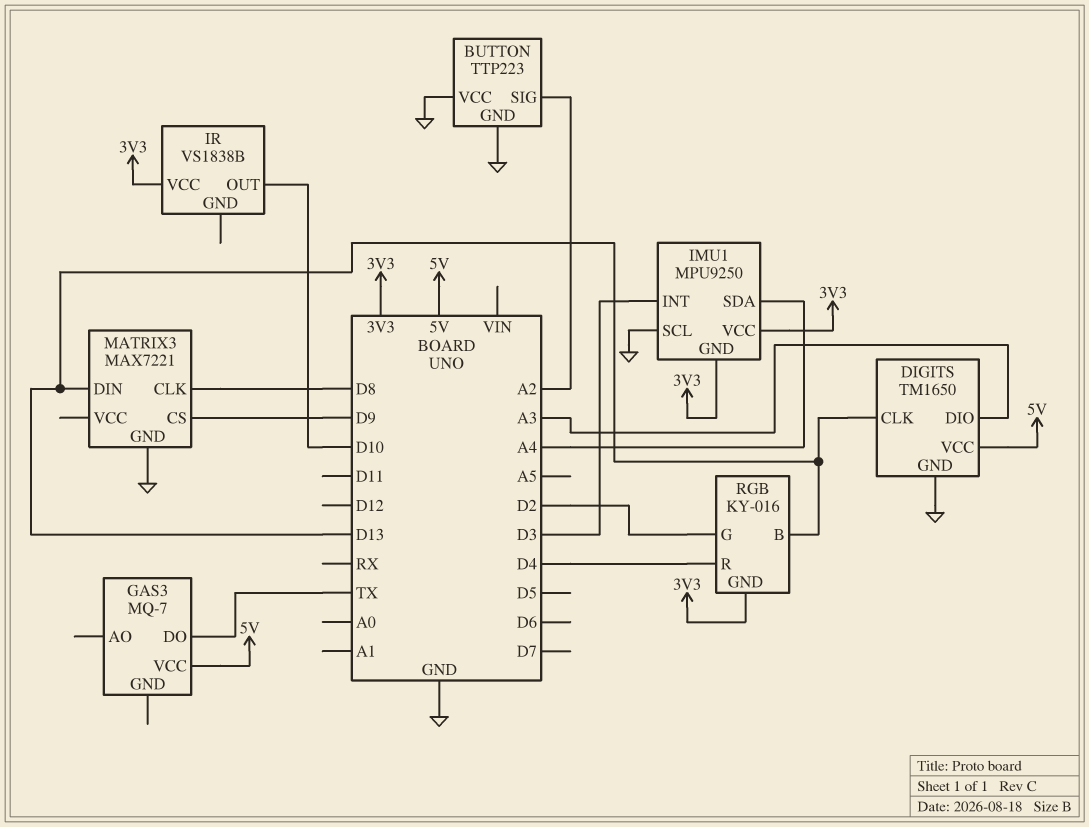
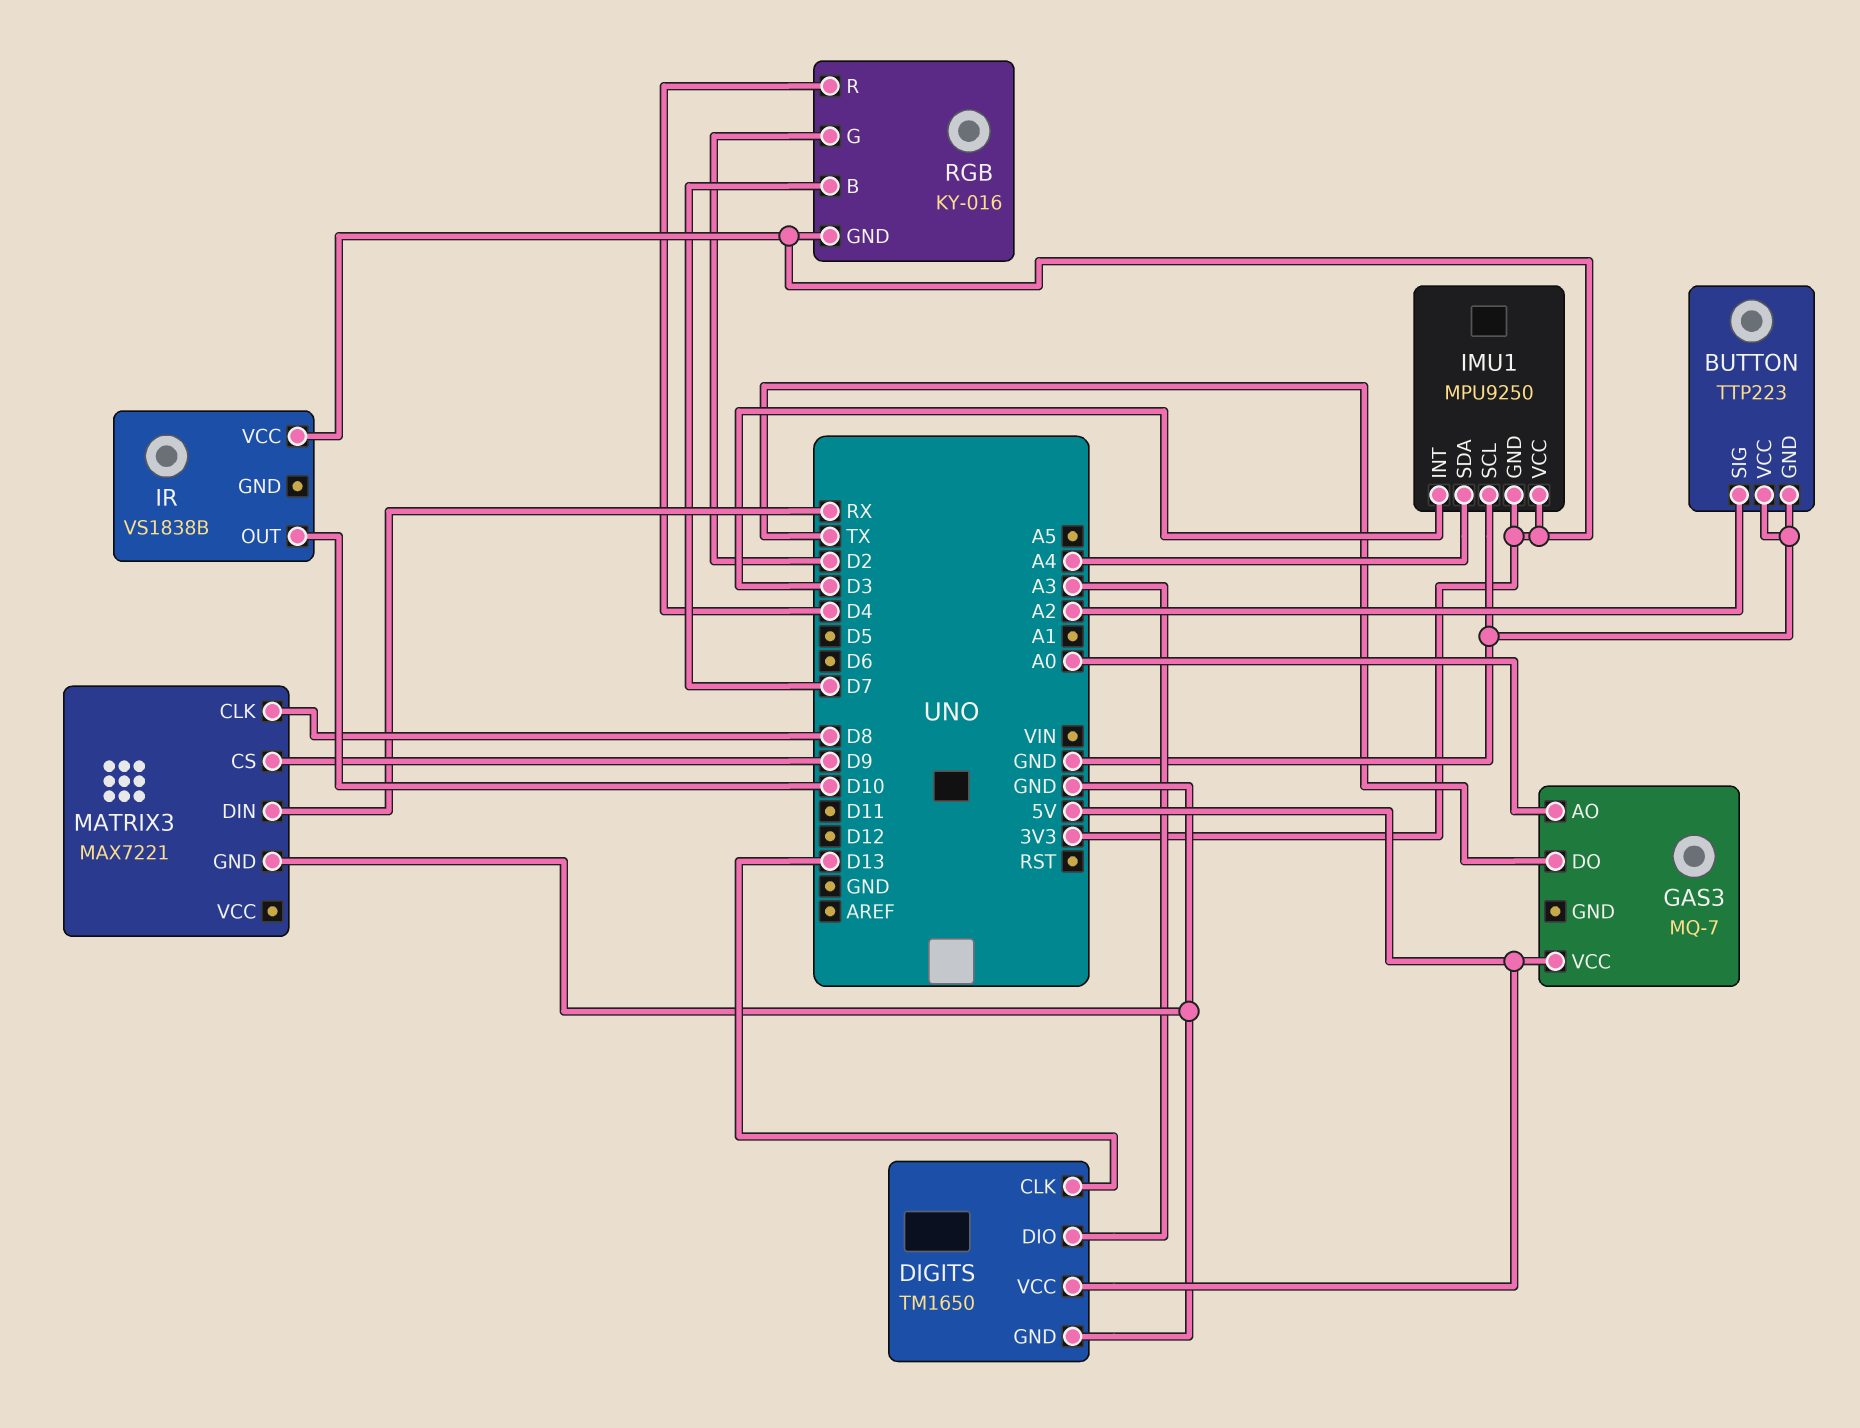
GAS3 pin AO: none -> A0
MATRIX3 pin DIN: D13 -> RX
RGB pin B: D13 -> D7

